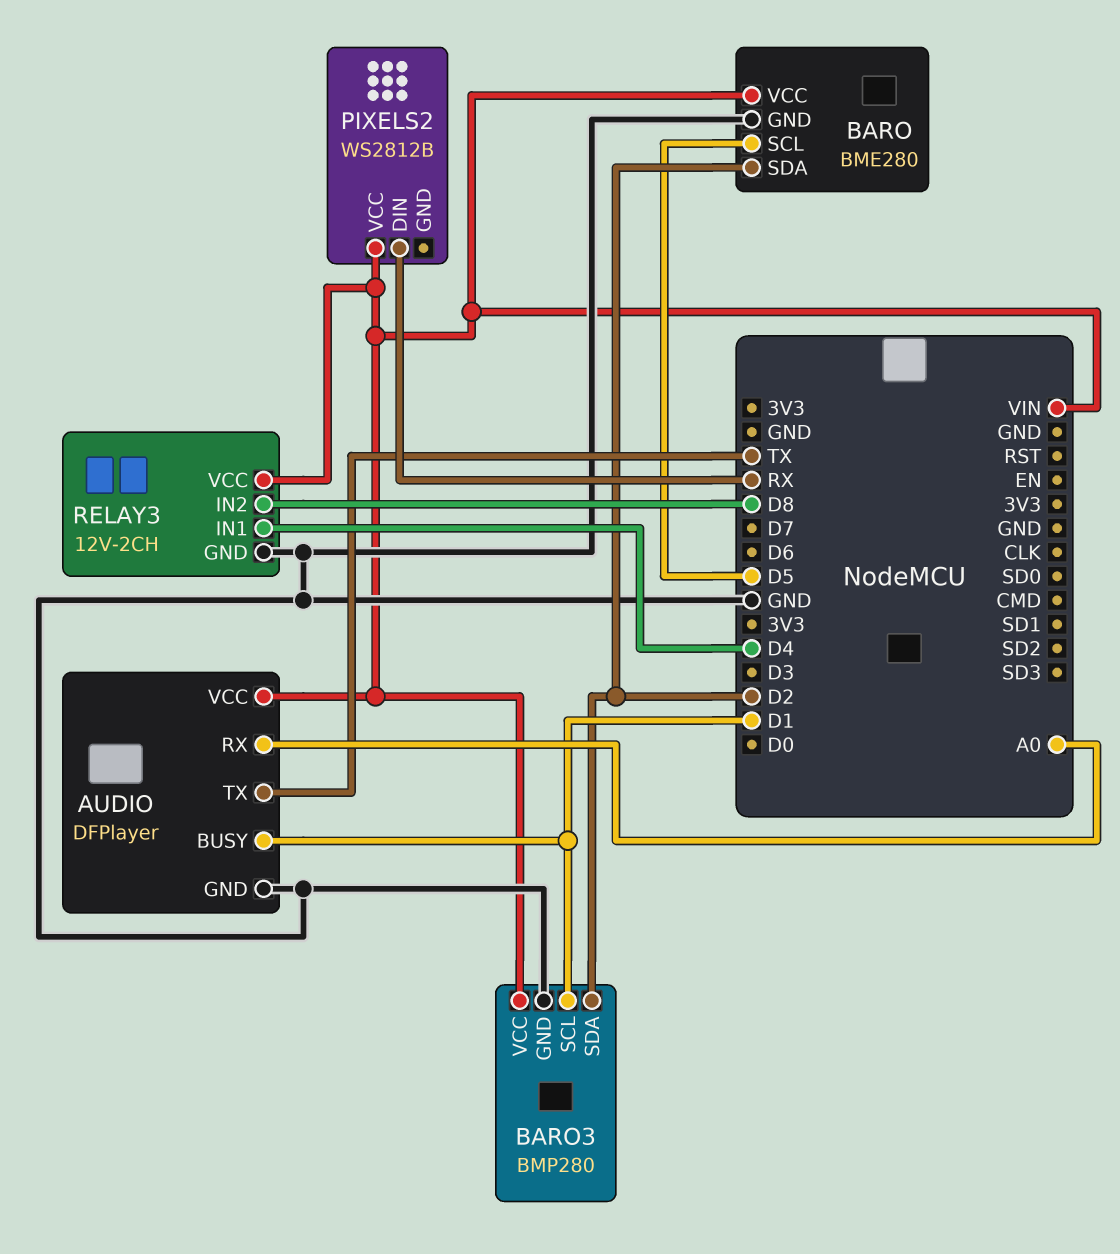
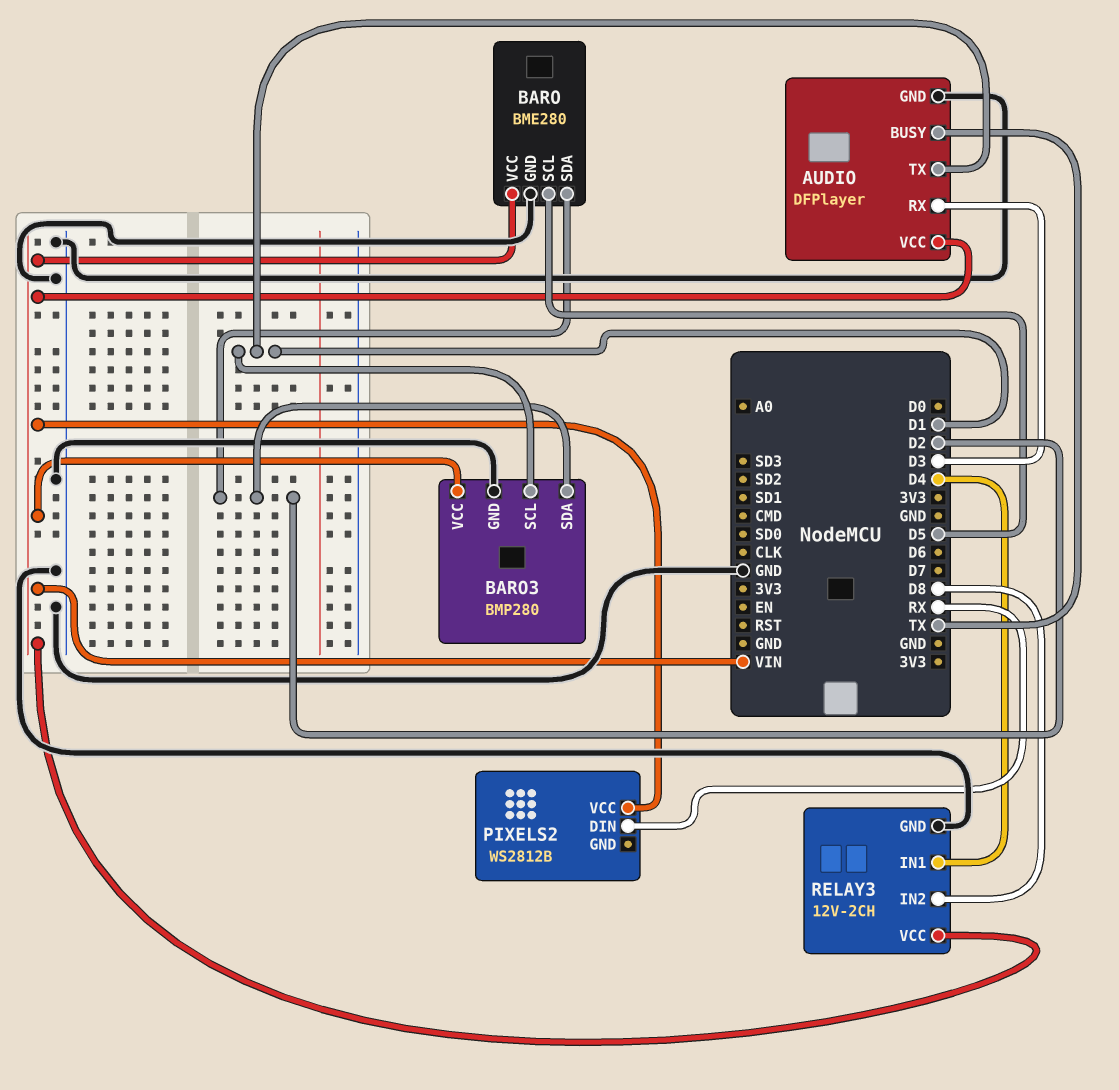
AUDIO pin BUSY: D1 -> TX
AUDIO pin RX: A0 -> D3
AUDIO pin TX: TX -> D1

